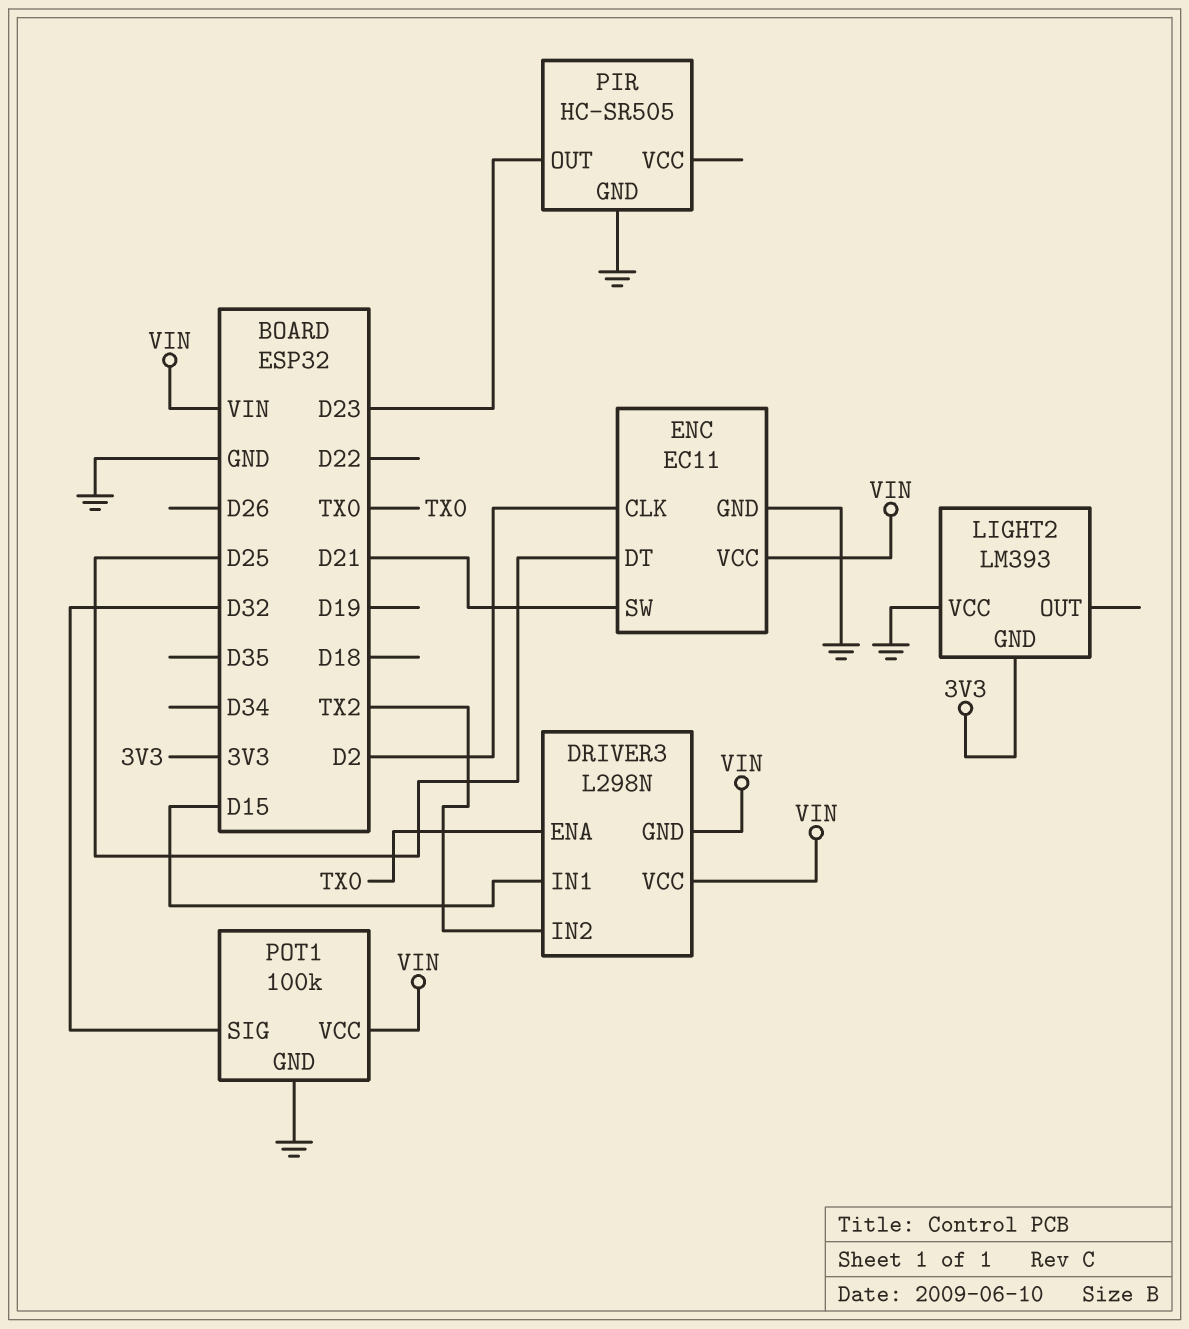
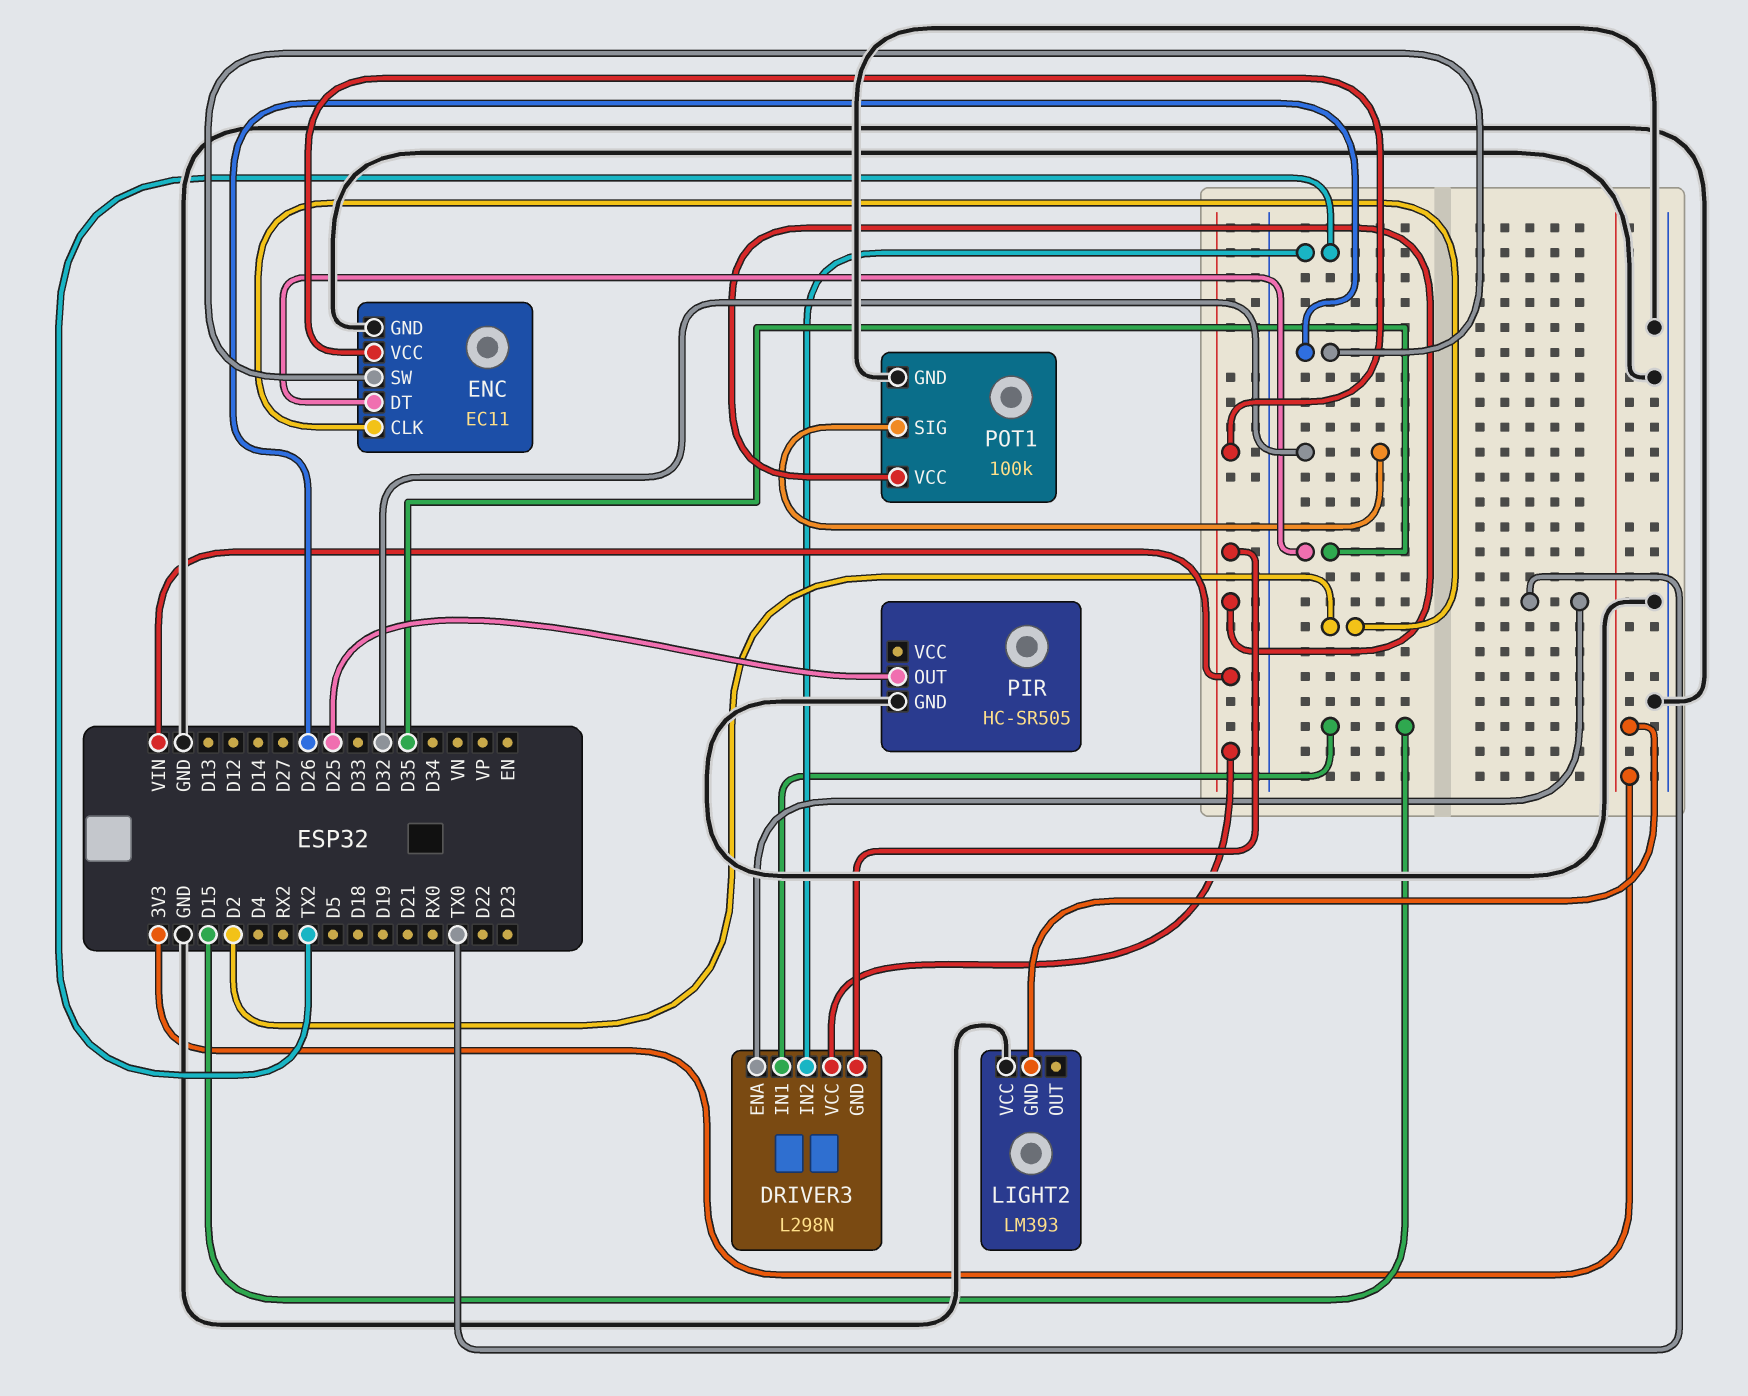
ENC pin DT: D25 -> D35
ENC pin SW: D21 -> D26
PIR pin OUT: D23 -> D25

